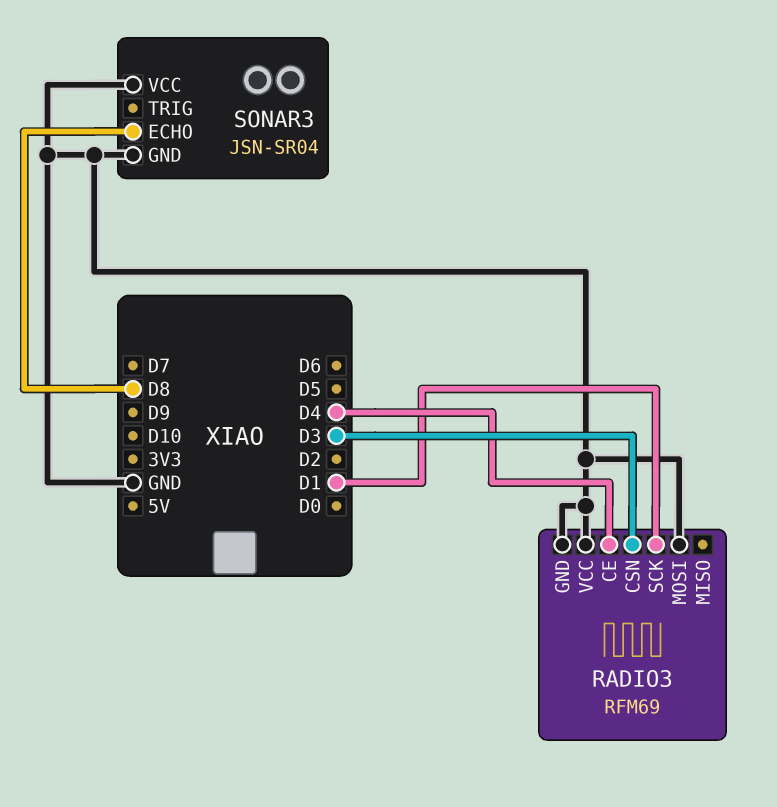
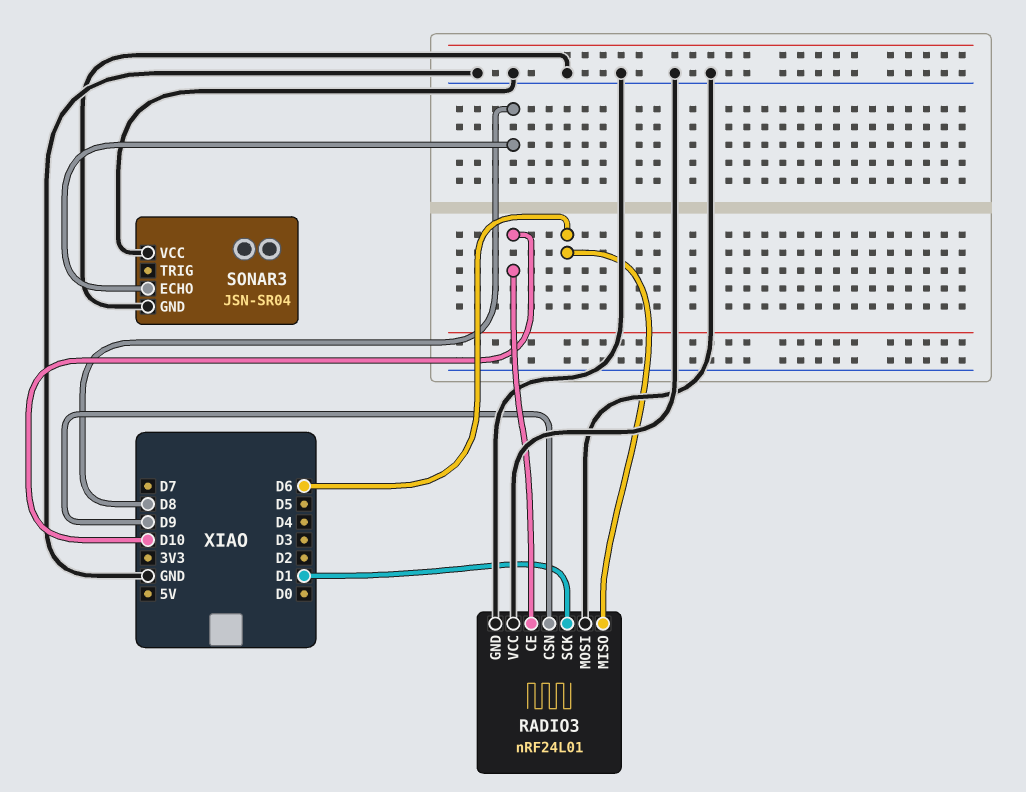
RADIO3: RFM69 -> nRF24L01
RADIO3 pin CE: D4 -> D10
RADIO3 pin CSN: D3 -> D9
RADIO3 pin MISO: none -> D6

